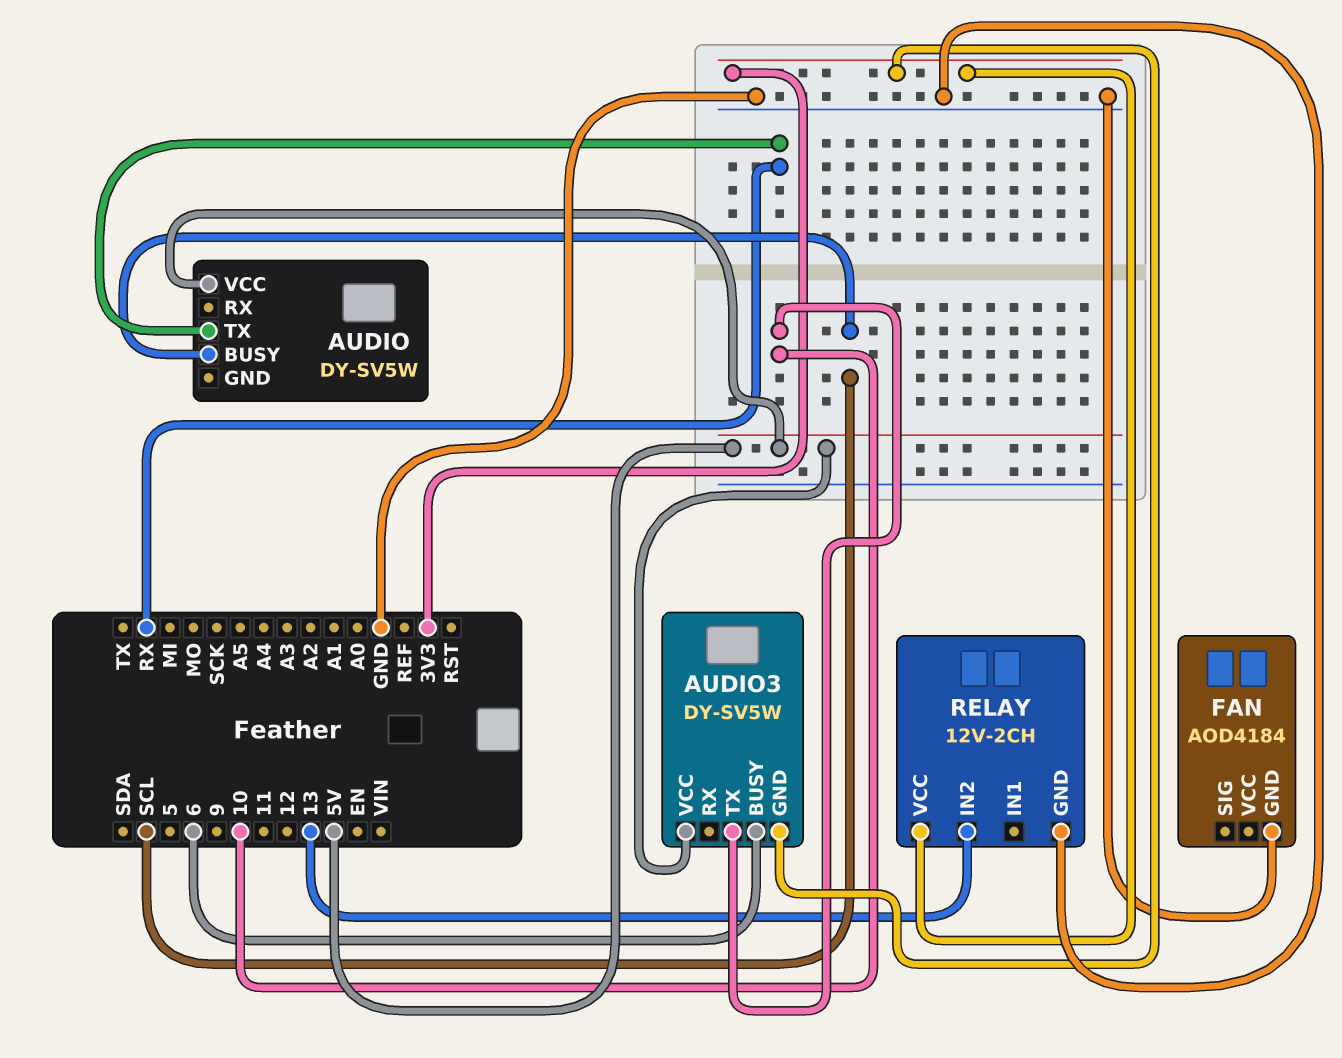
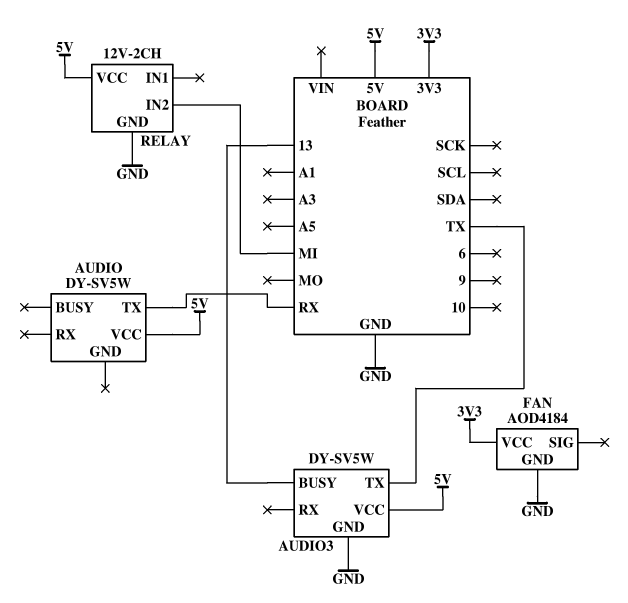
AUDIO pin BUSY: SCL -> none
AUDIO3 pin BUSY: 6 -> 13
AUDIO3 pin GND: 3V3 -> GND
AUDIO3 pin TX: 10 -> TX
FAN pin VCC: none -> 3V3
RELAY pin IN2: 13 -> MI
RELAY pin VCC: 3V3 -> 5V

